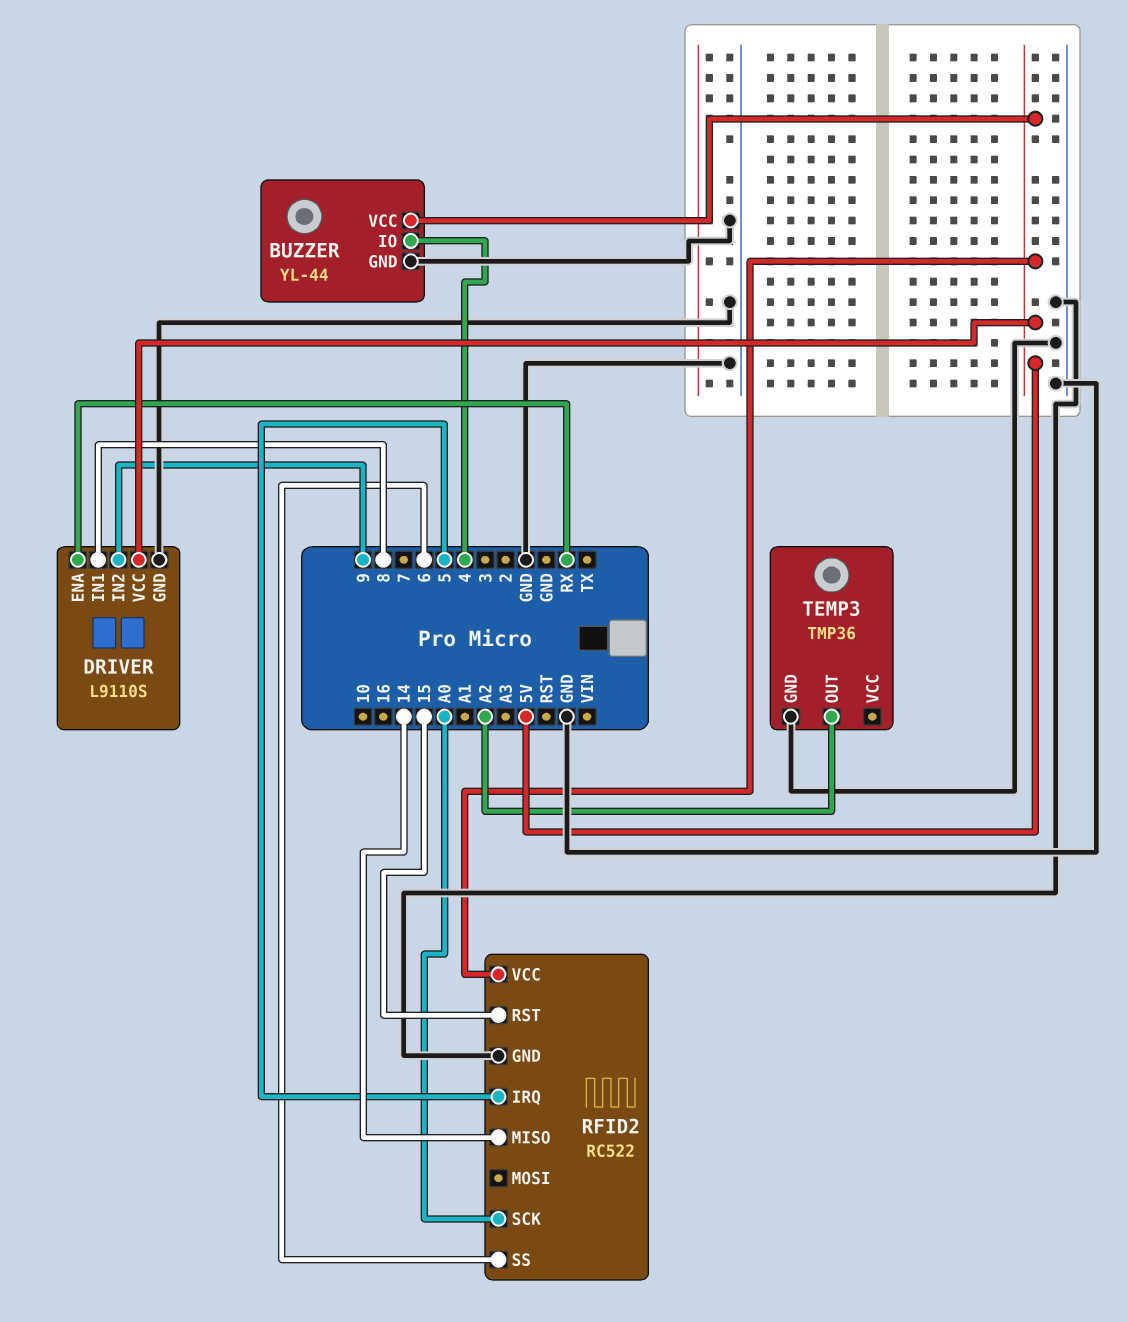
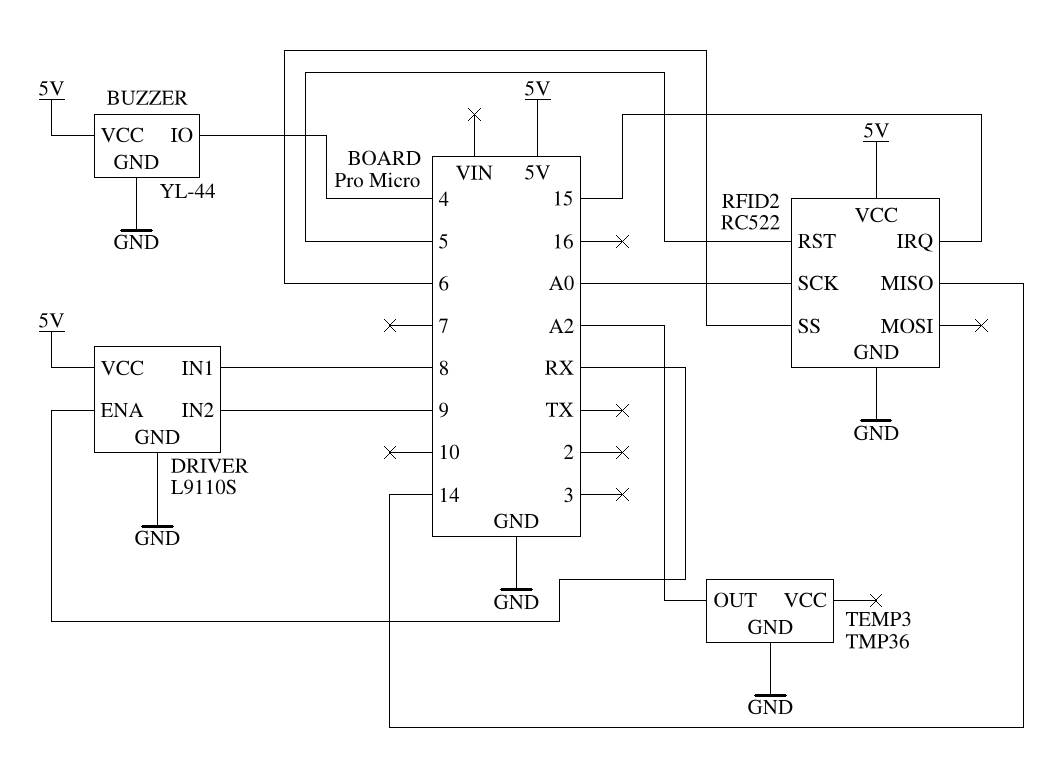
RFID2 pin IRQ: 5 -> 15
RFID2 pin RST: 15 -> 5

